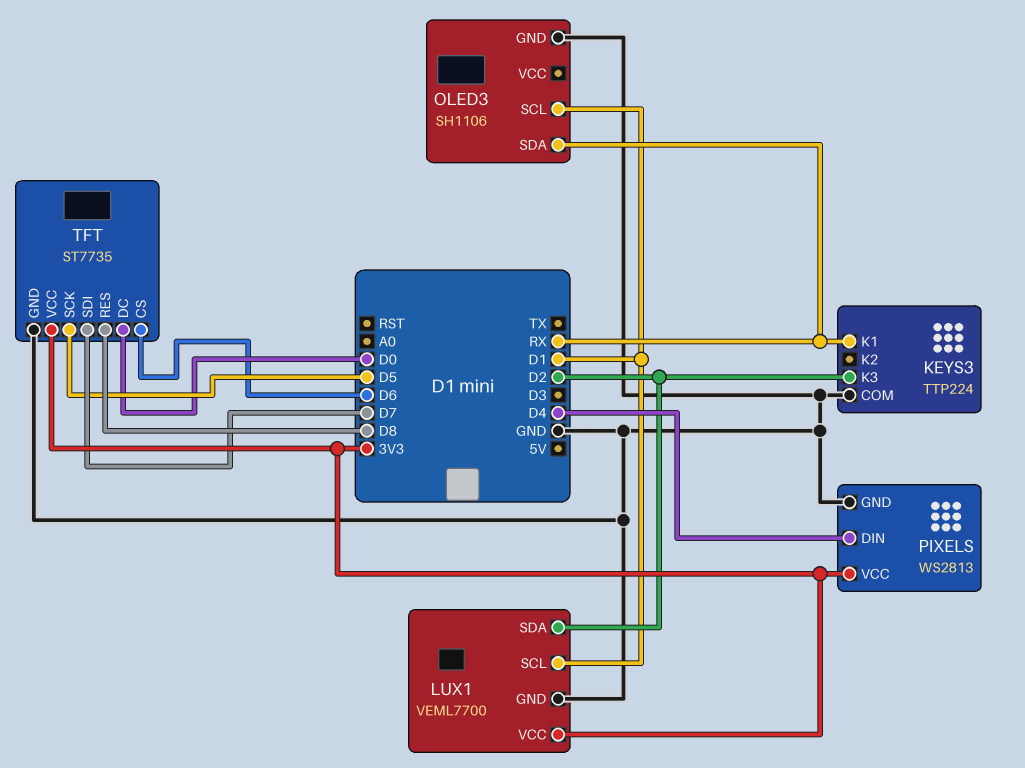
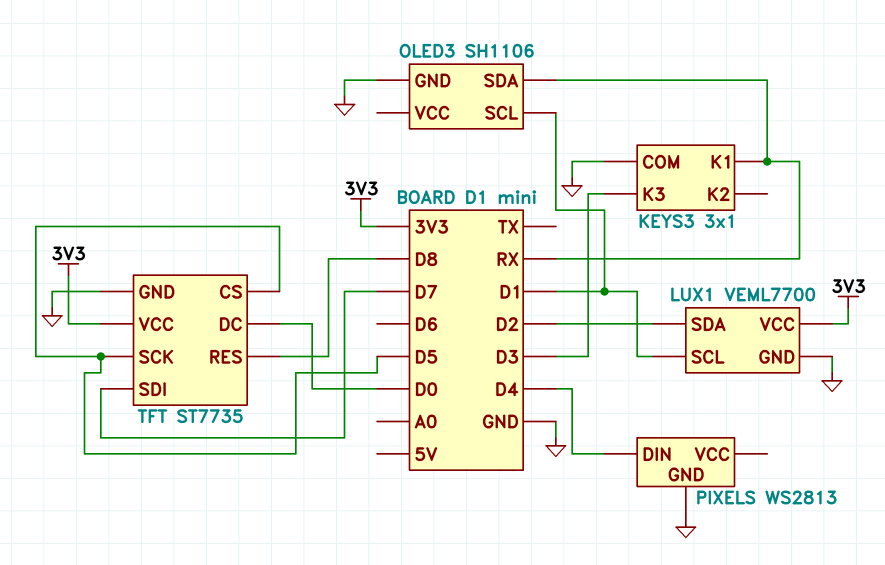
KEYS3: TTP224 -> 3x1
KEYS3 pin K3: D2 -> D3
PIXELS pin VCC: 3V3 -> none
TFT pin CS: D6 -> D5

